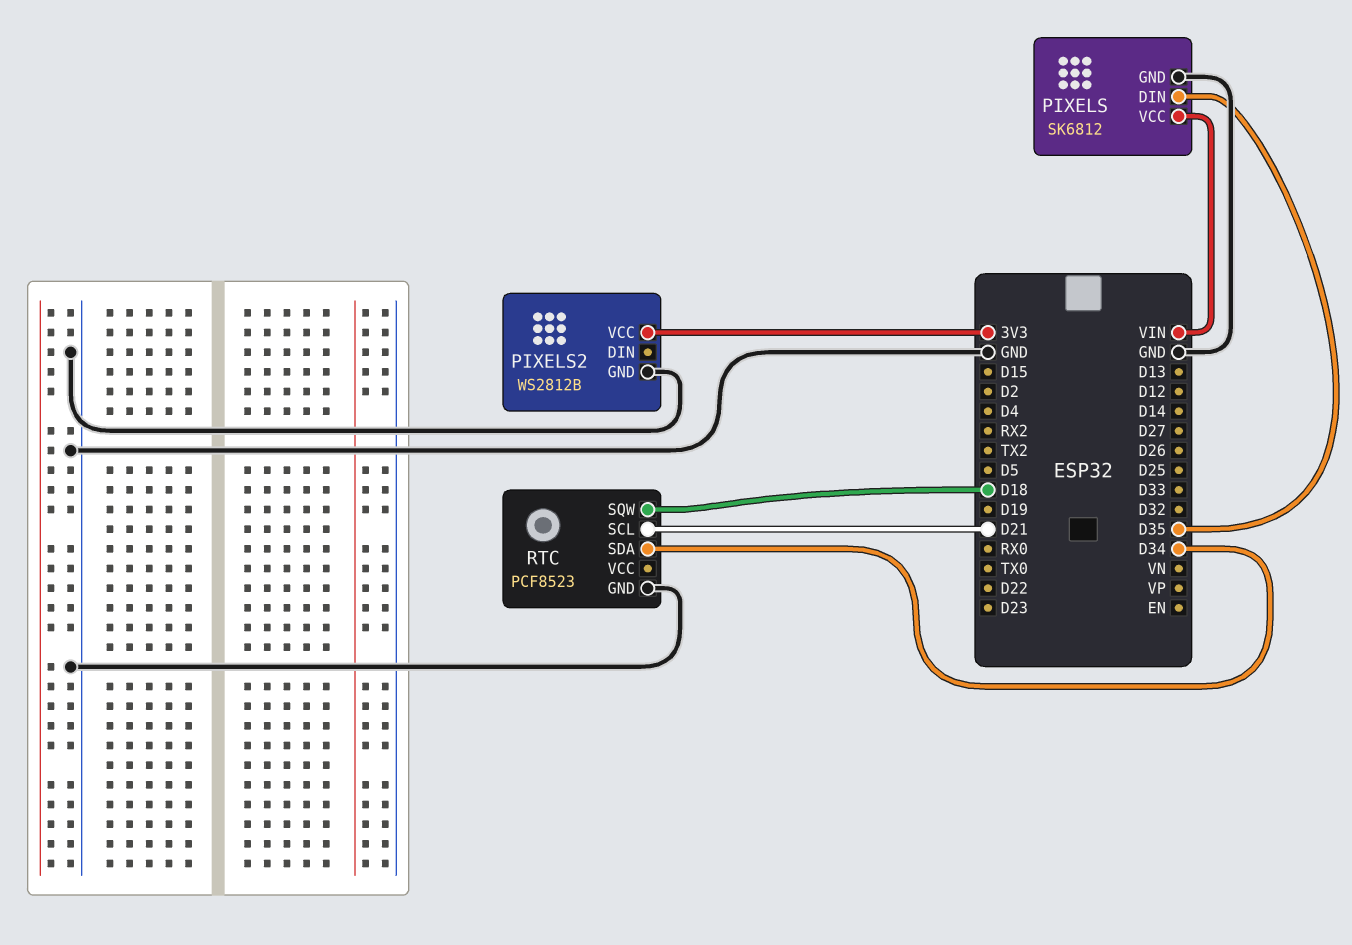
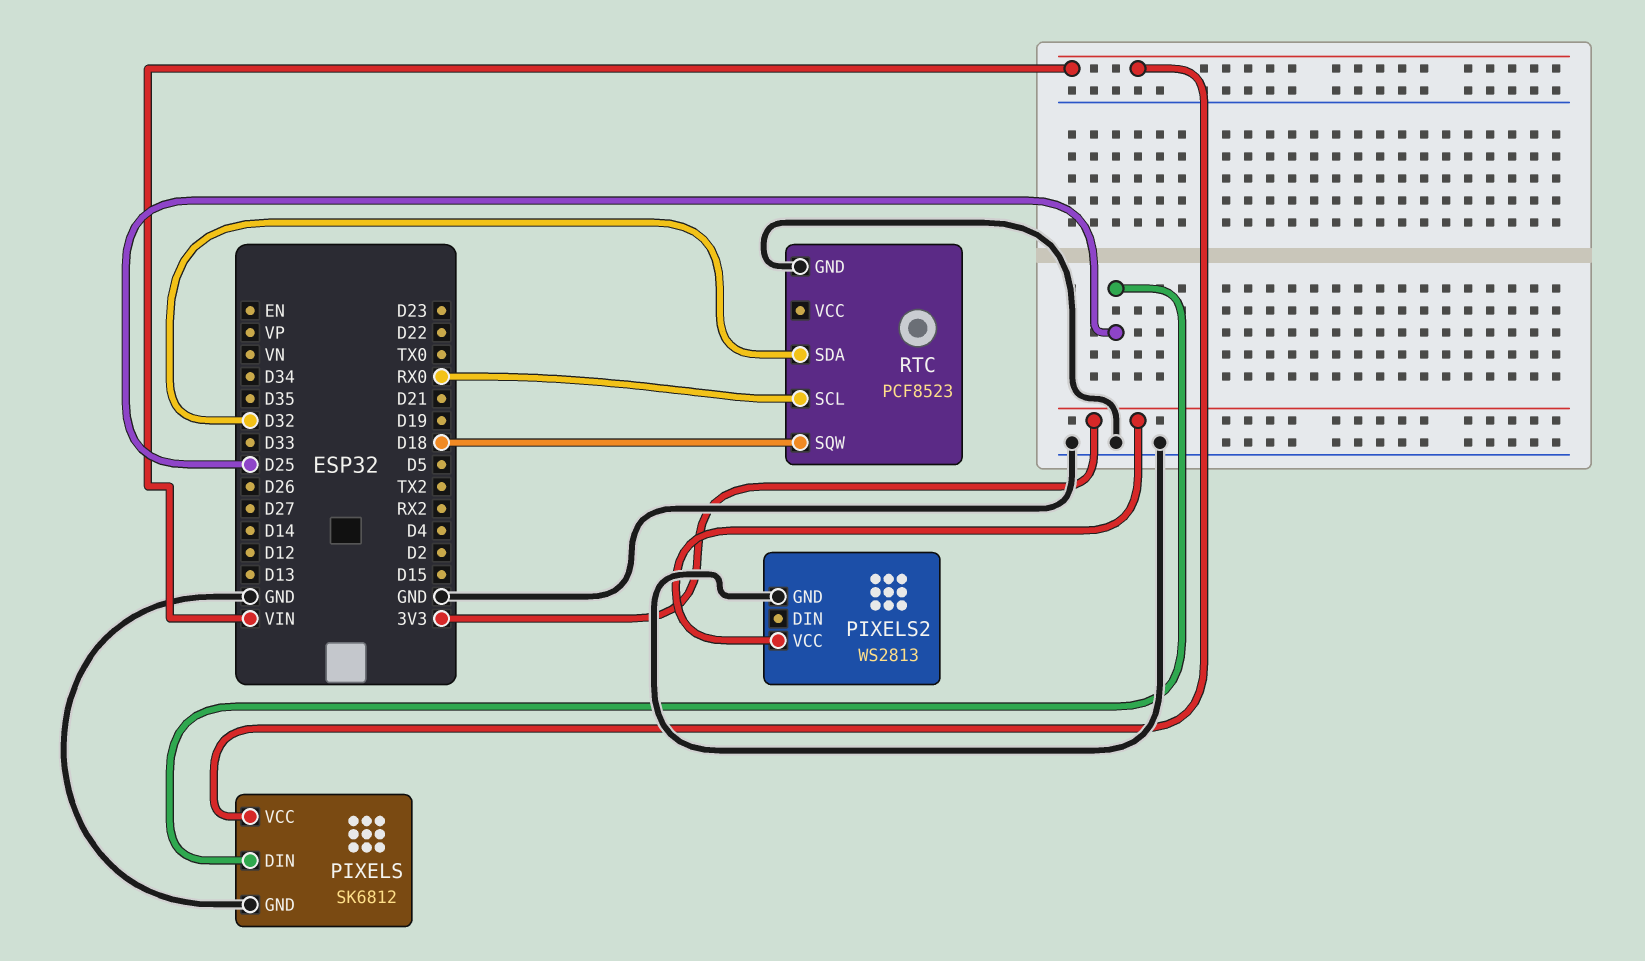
PIXELS pin DIN: D35 -> D25
PIXELS2: WS2812B -> WS2813
RTC pin SCL: D21 -> RX0
RTC pin SDA: D34 -> D32

